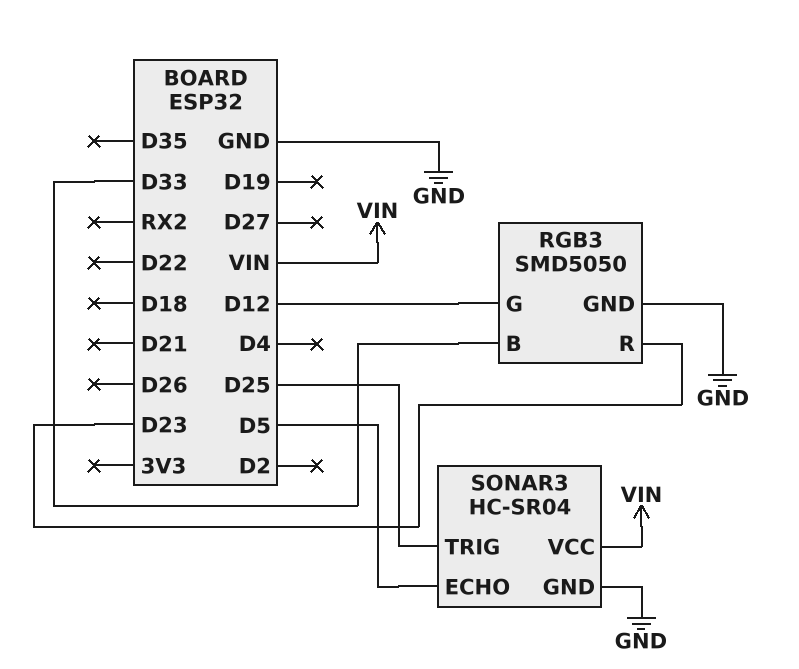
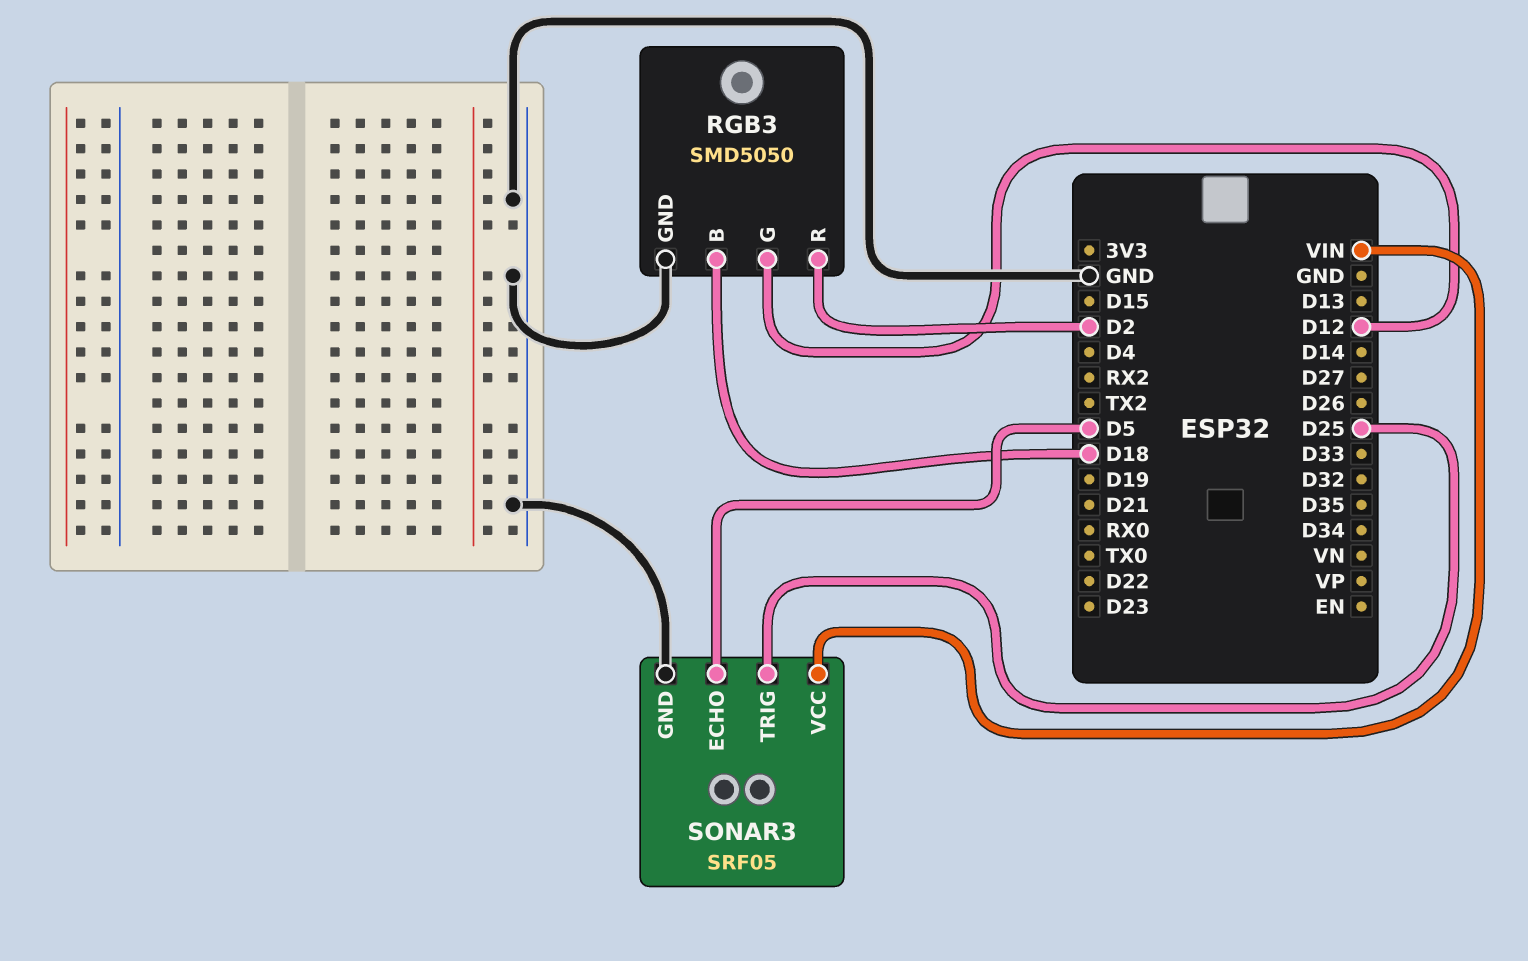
RGB3 pin B: D33 -> D18
RGB3 pin R: D23 -> D2
SONAR3: HC-SR04 -> SRF05

